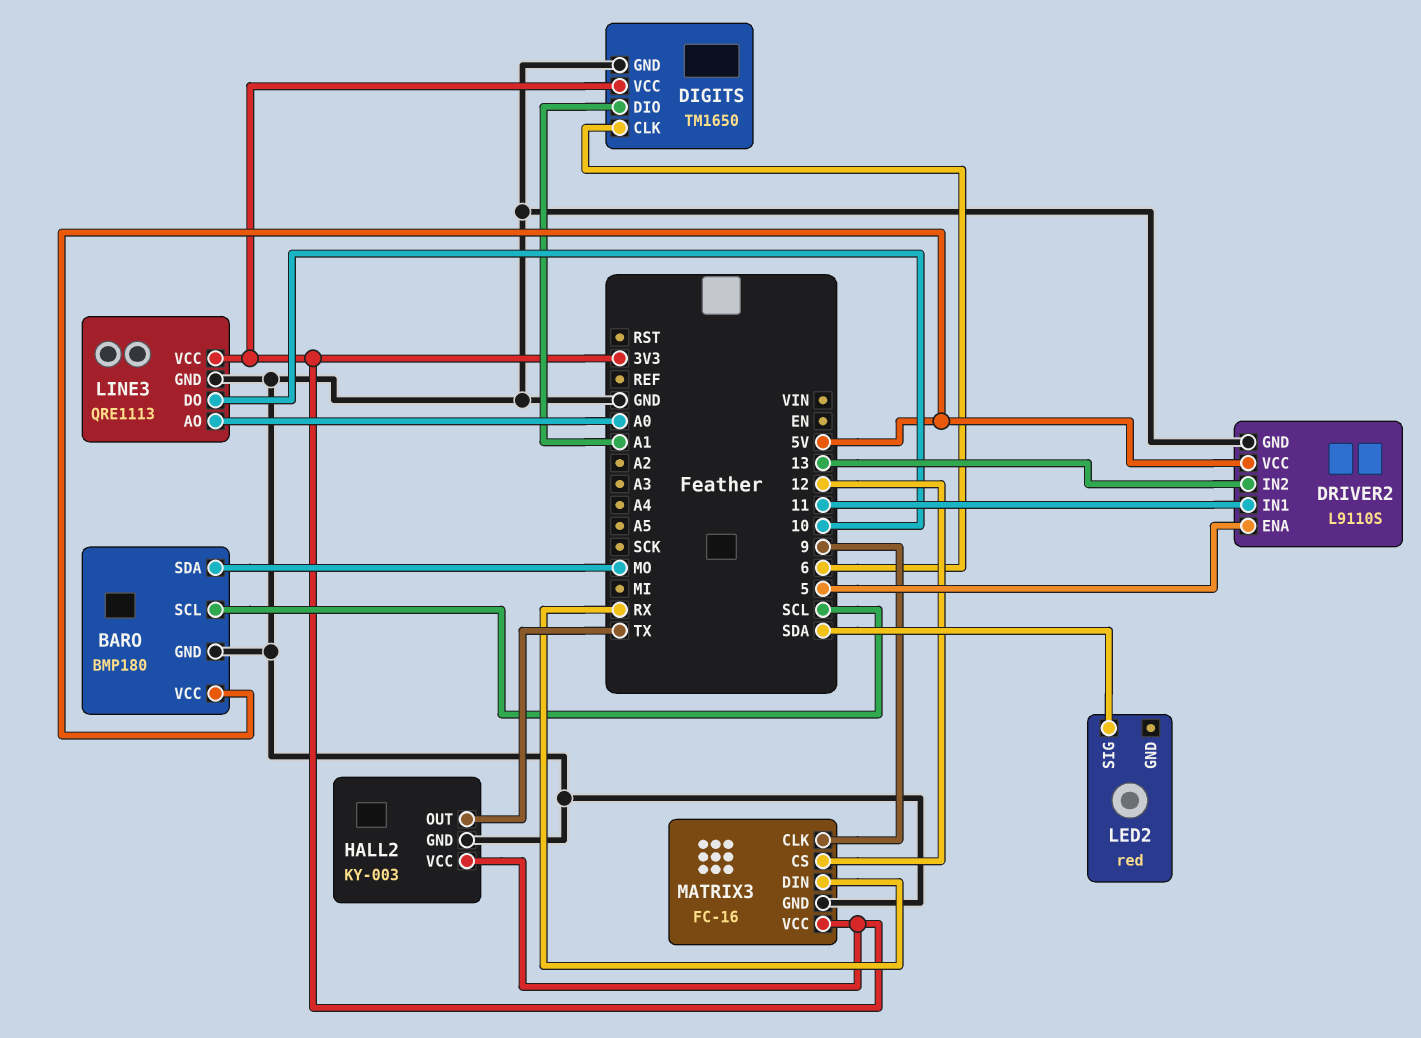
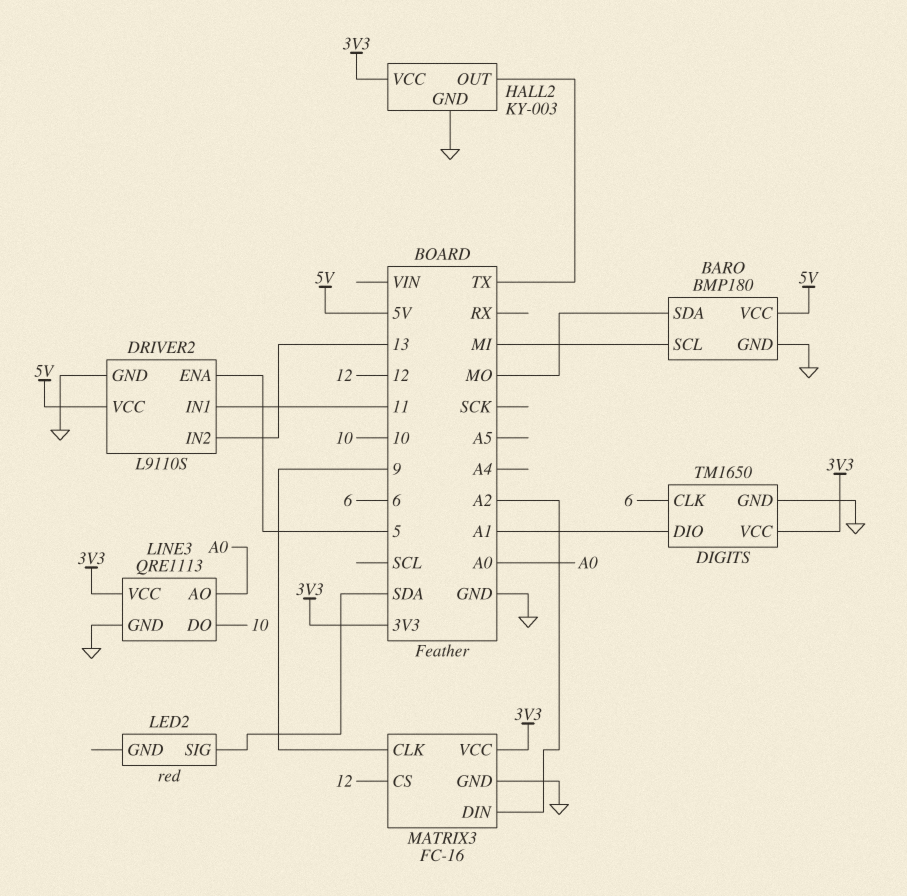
BARO pin SCL: SCL -> MI
MATRIX3 pin DIN: RX -> A2

